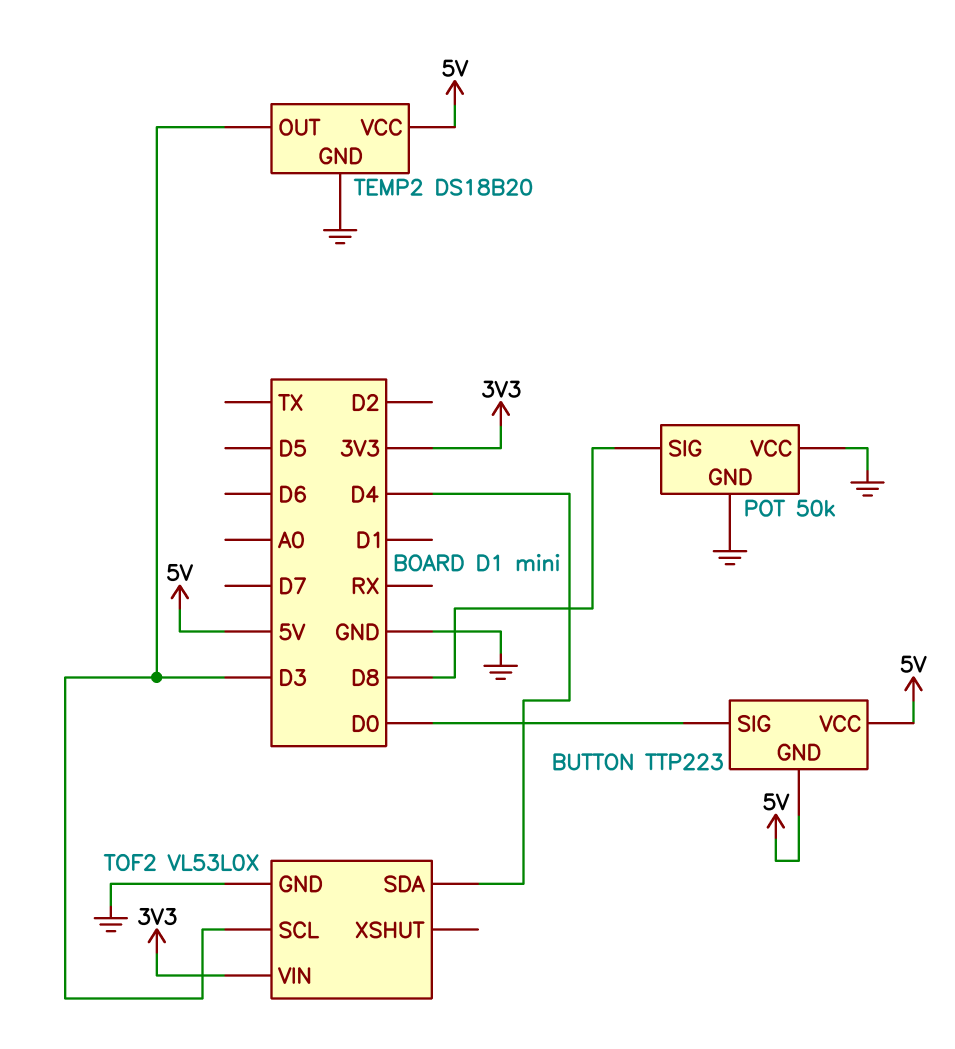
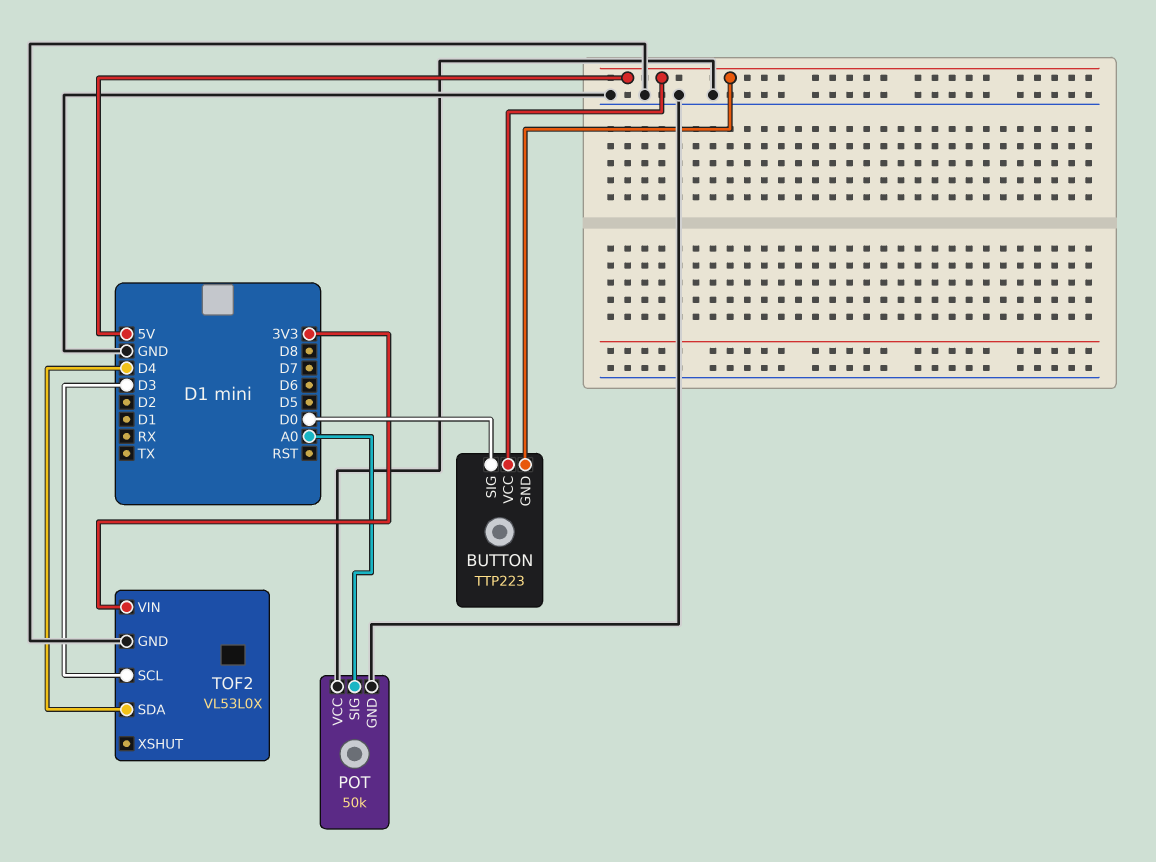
POT pin SIG: D8 -> A0
TEMP2: DS18B20 -> none
TEMP2 pin GND: GND -> none
TEMP2 pin OUT: D3 -> none
TEMP2 pin VCC: 5V -> none

